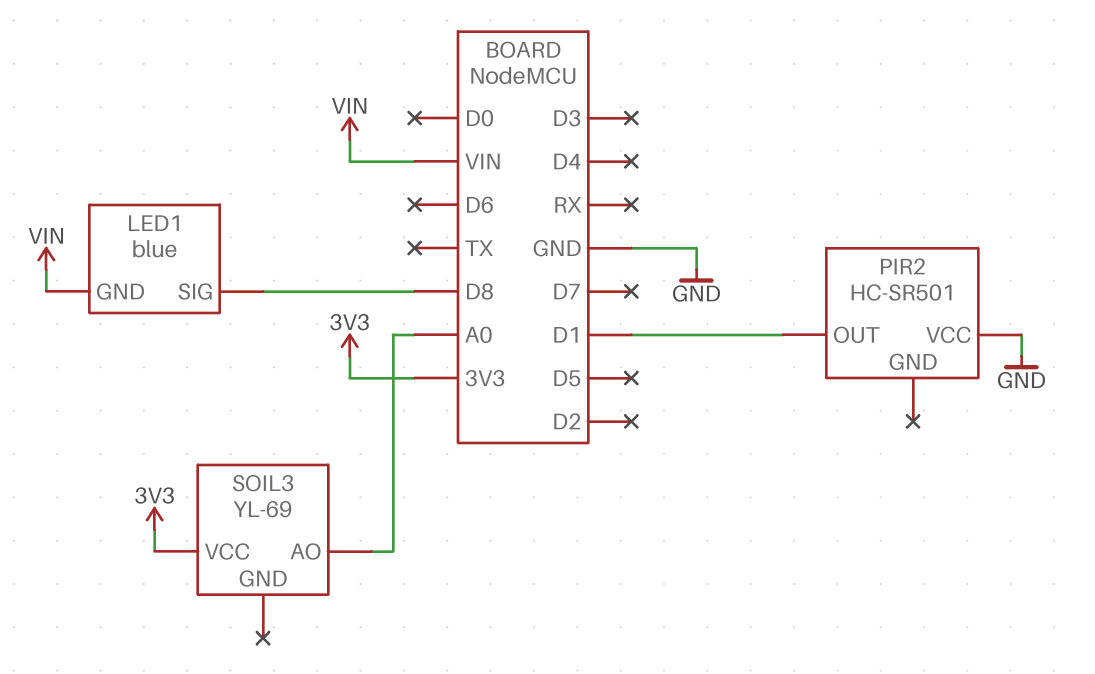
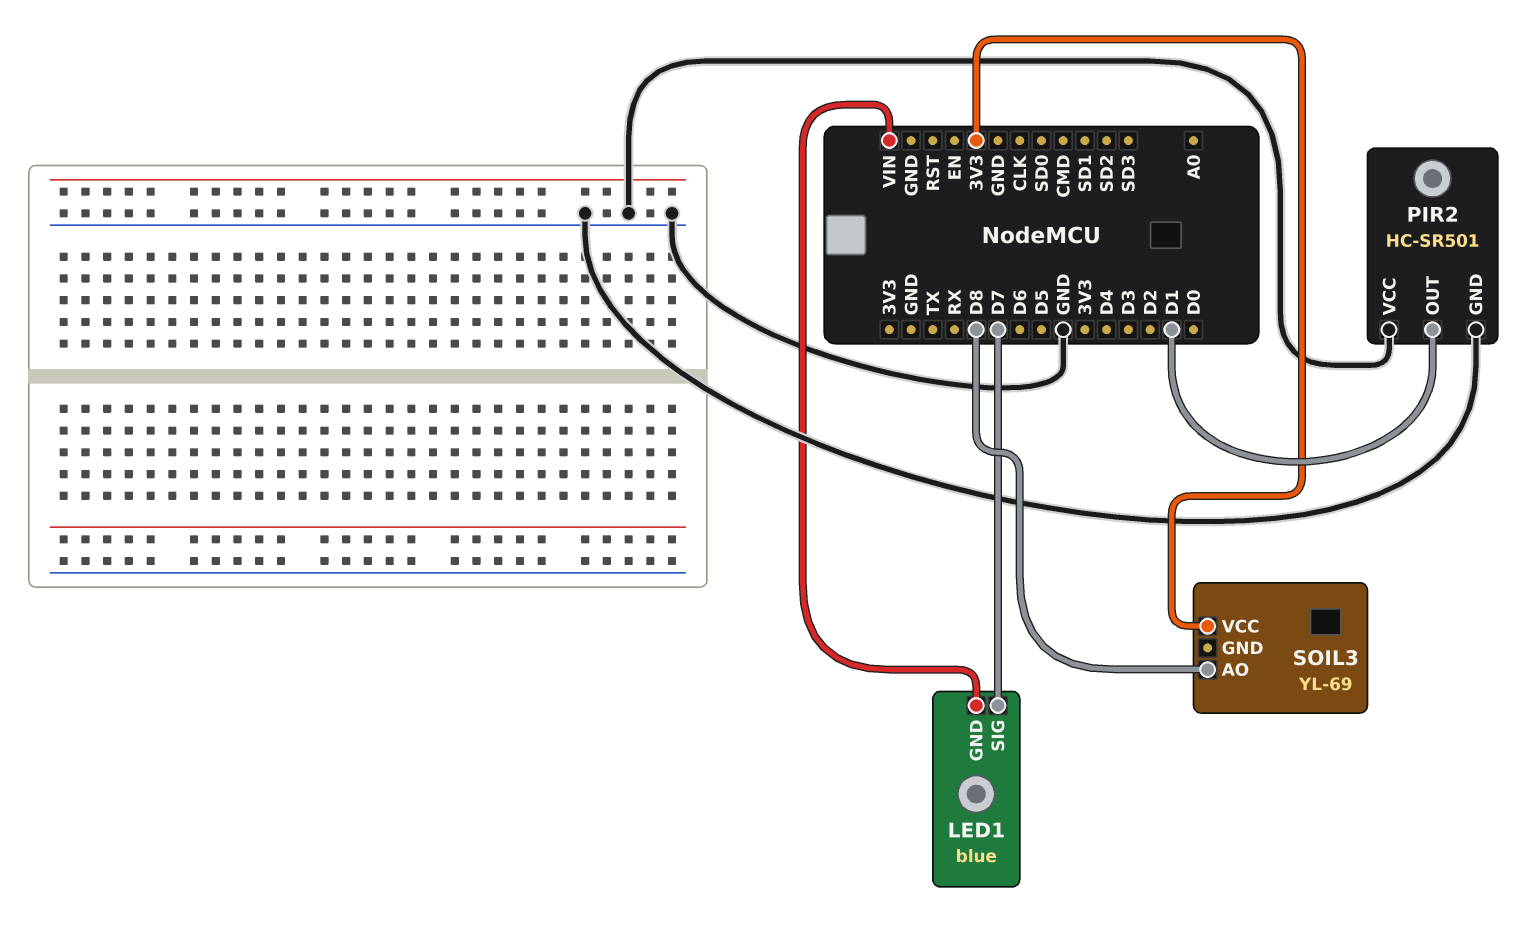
LED1 pin SIG: D8 -> D7
PIR2 pin GND: none -> GND
SOIL3 pin AO: A0 -> D8

